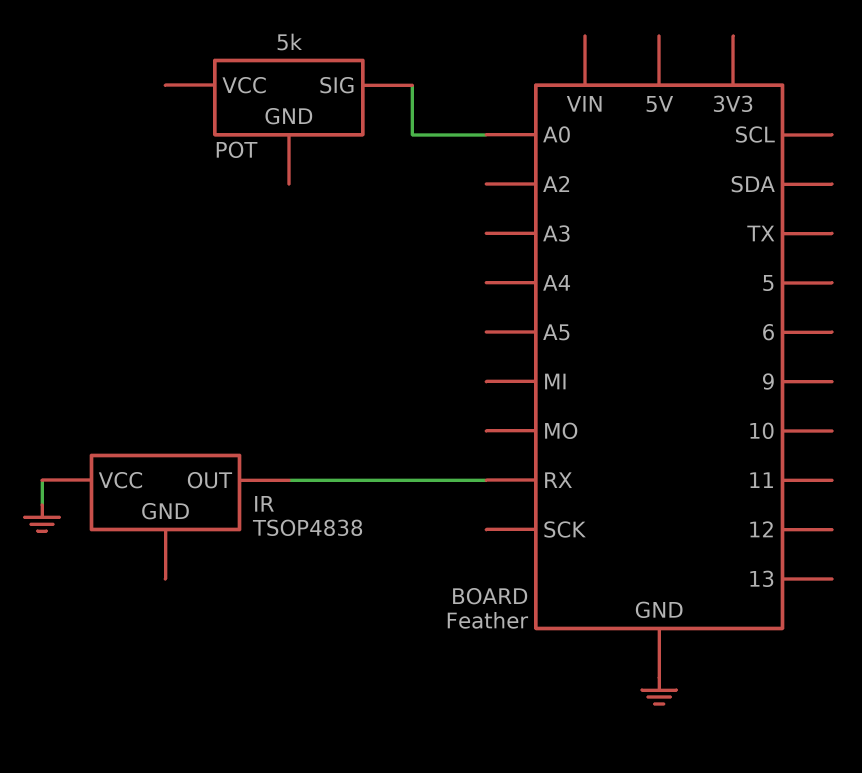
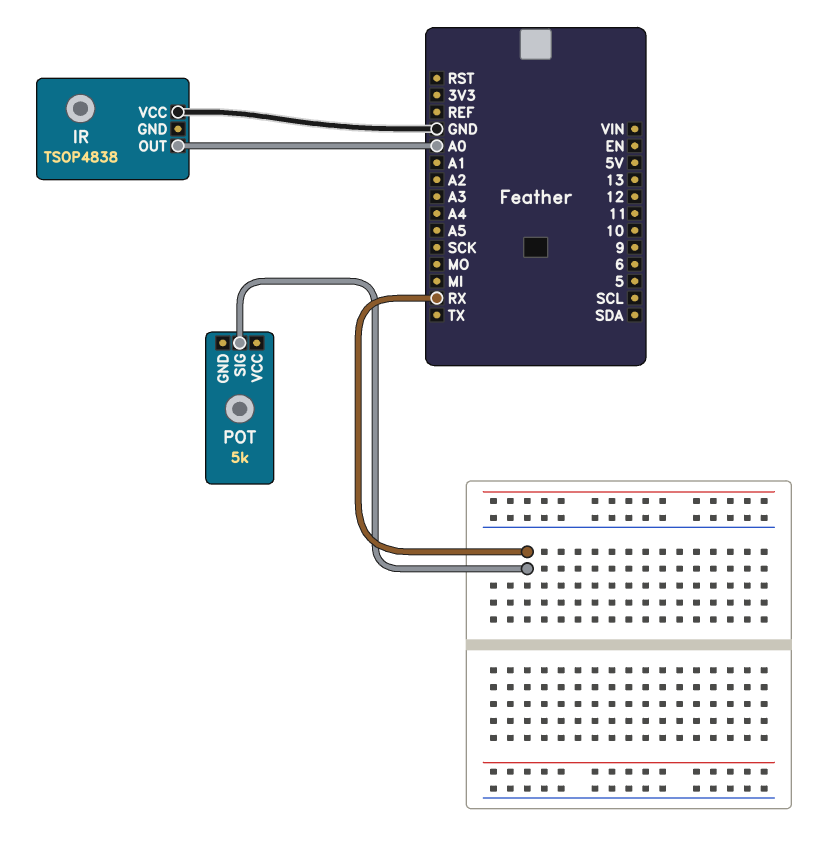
IR pin OUT: RX -> A0
POT pin SIG: A0 -> RX

